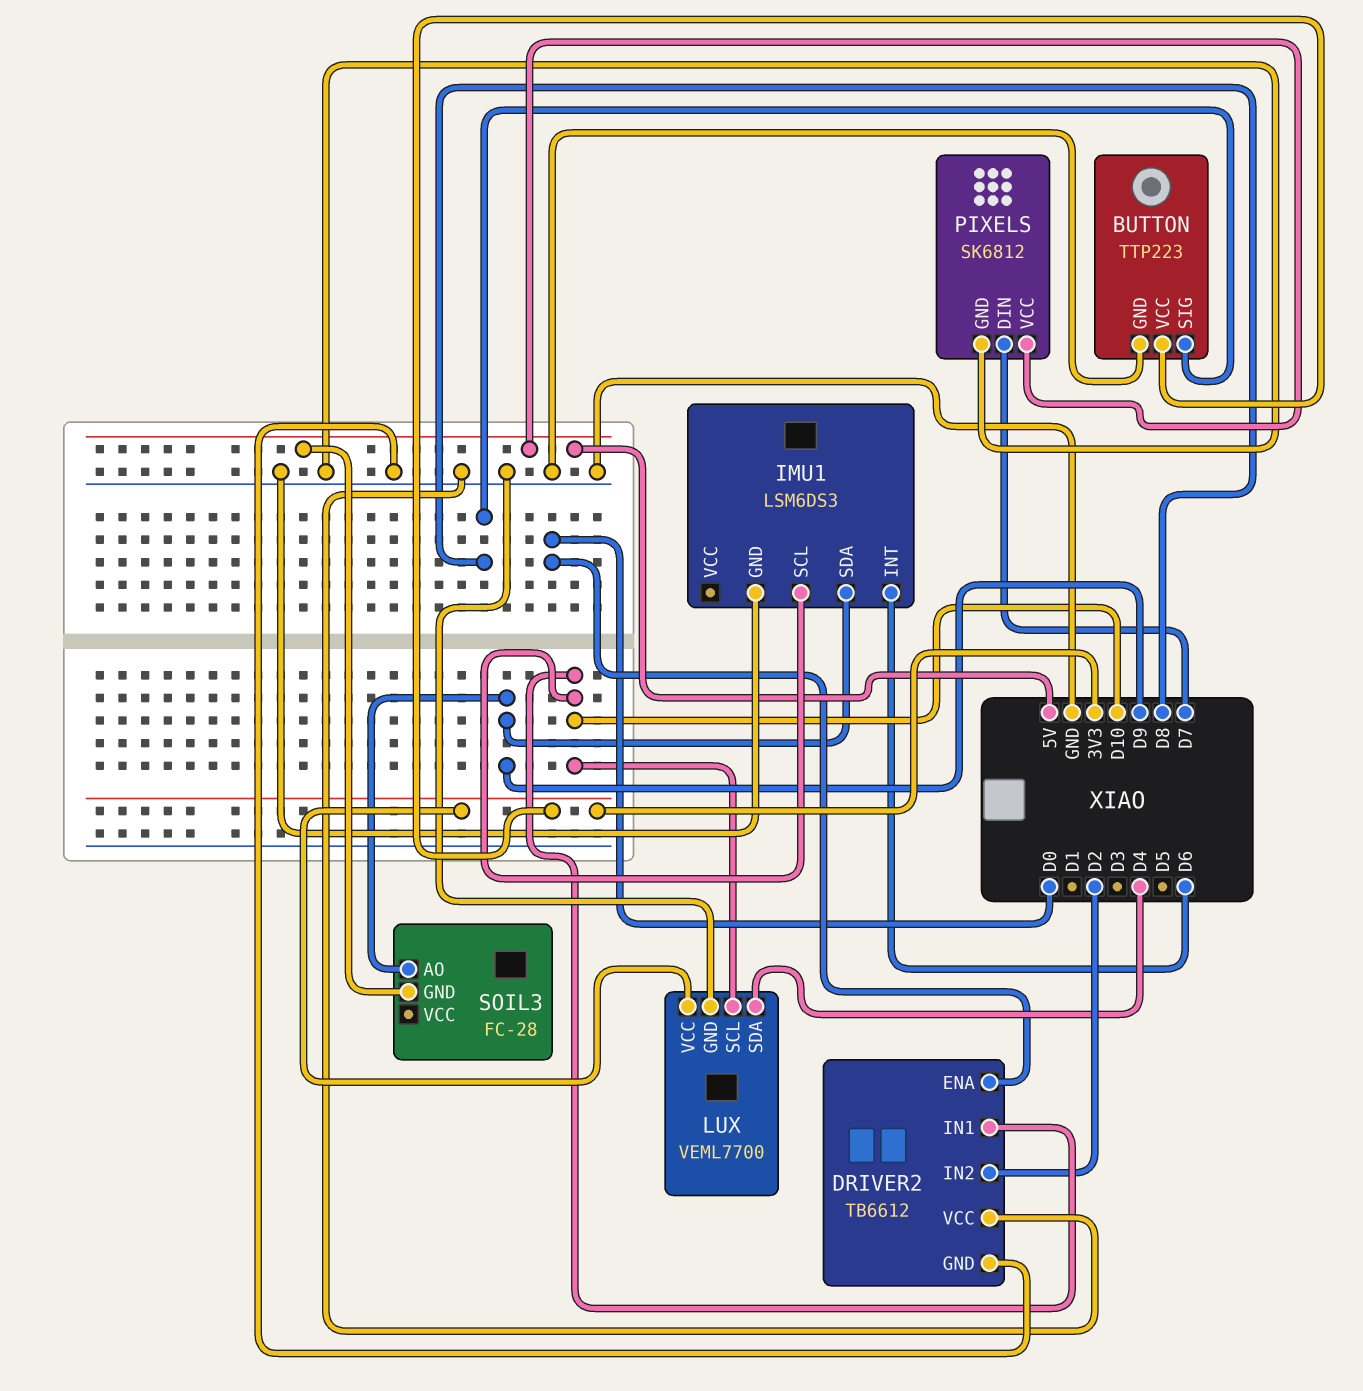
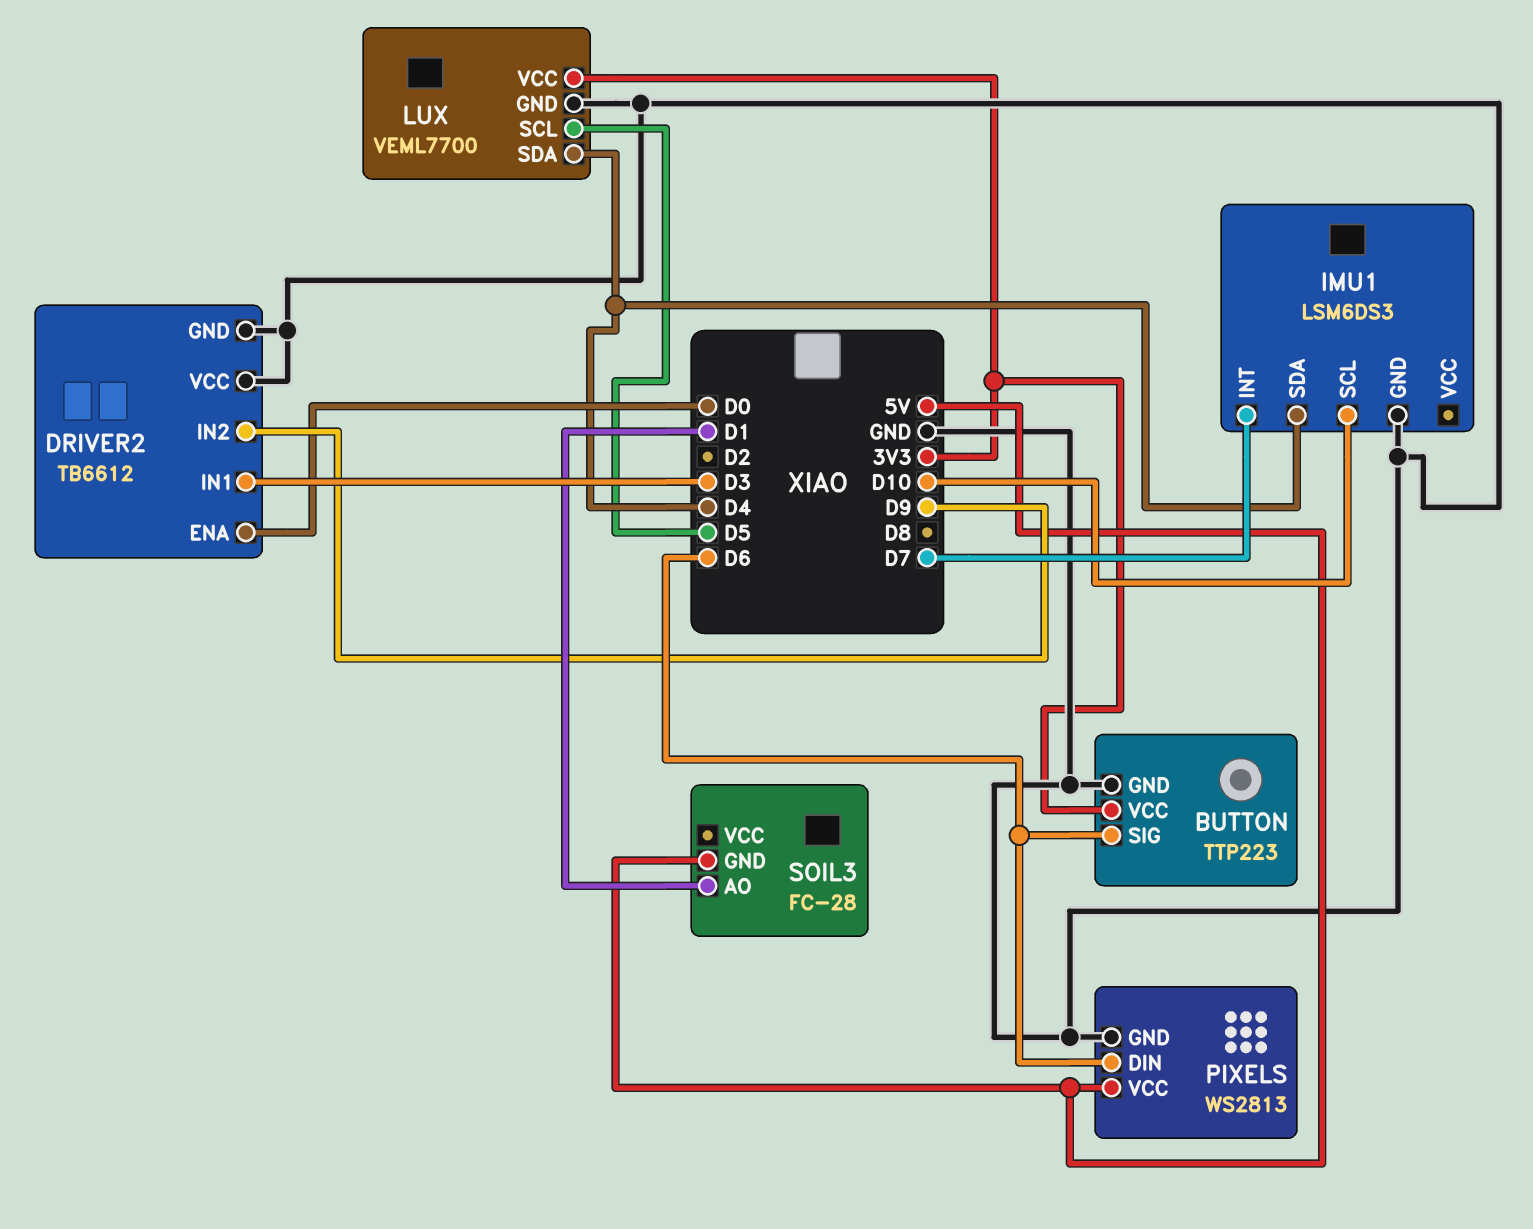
BUTTON pin SIG: D8 -> D6
DRIVER2 pin IN1: D10 -> D3
DRIVER2 pin IN2: D2 -> D9
IMU1 pin INT: D6 -> D7
IMU1 pin SDA: D9 -> D4
LUX pin SCL: D10 -> D5
PIXELS: SK6812 -> WS2813
PIXELS pin DIN: D7 -> D6
SOIL3 pin AO: D9 -> D1

